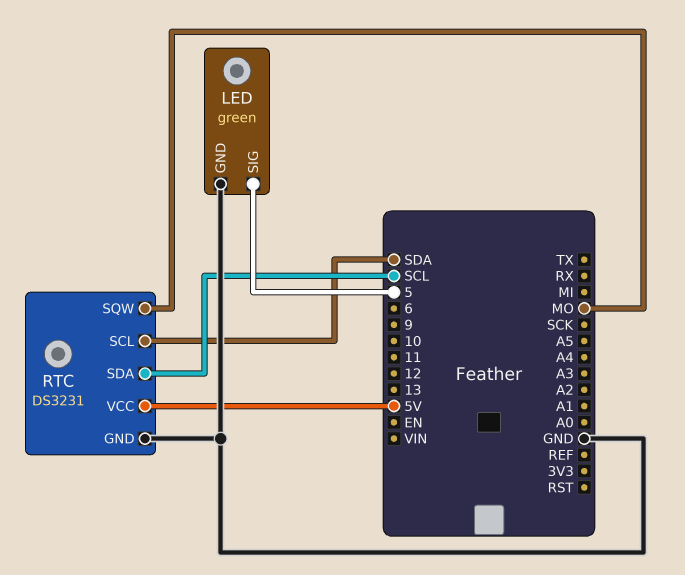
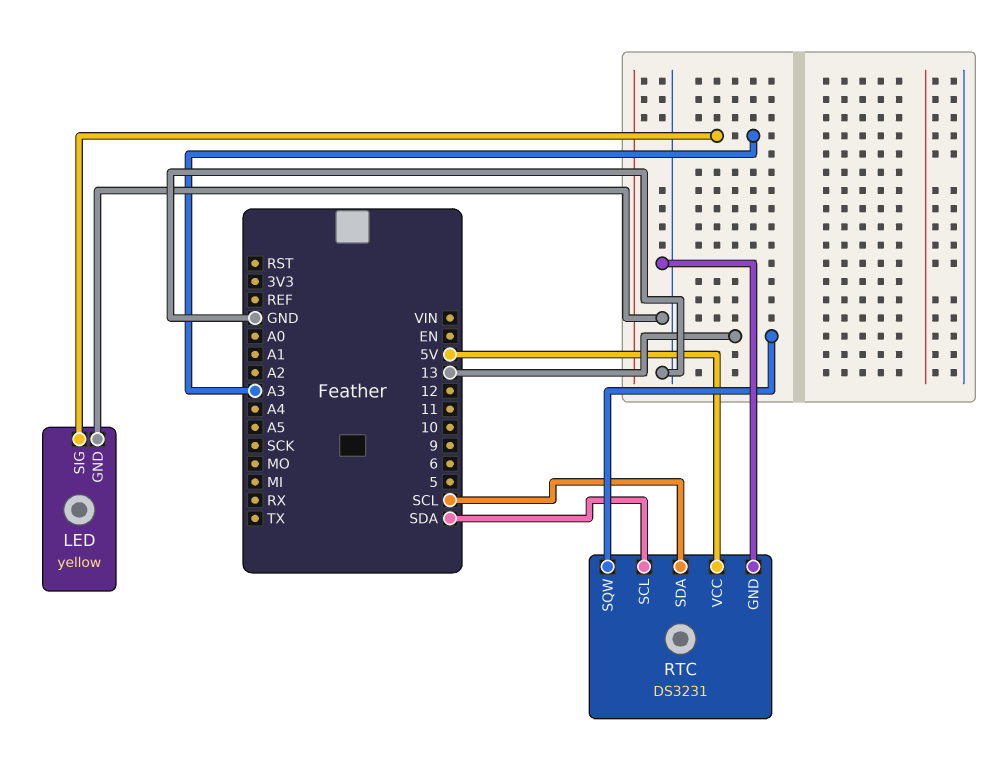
LED: green -> yellow
LED pin SIG: 5 -> A3
RTC pin SQW: MO -> 13

